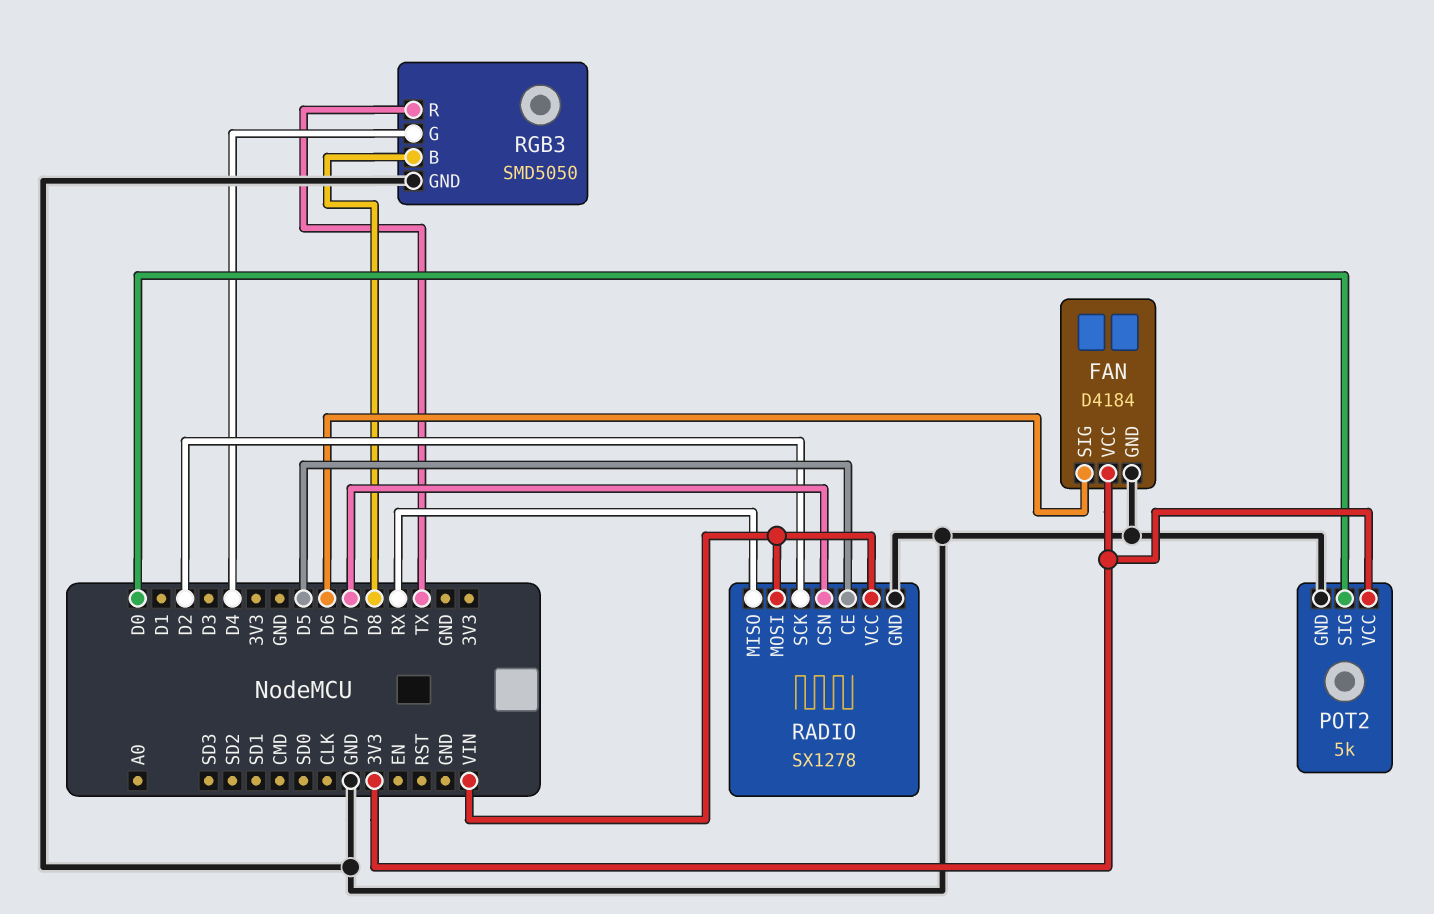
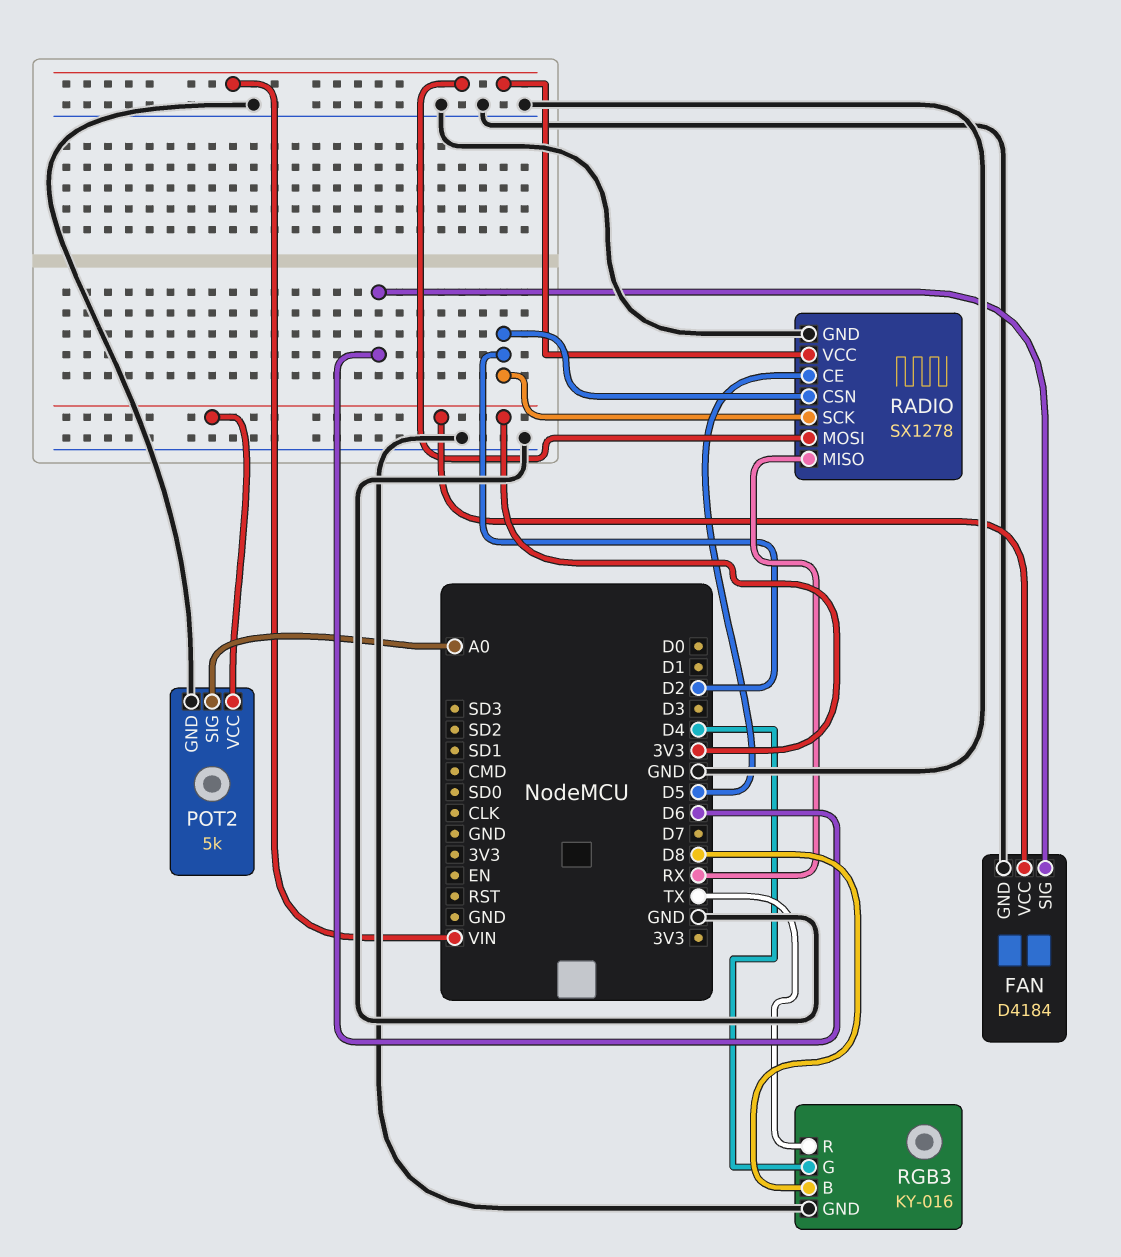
POT2 pin SIG: D0 -> A0
RADIO pin CSN: D7 -> D2
RGB3: SMD5050 -> KY-016

